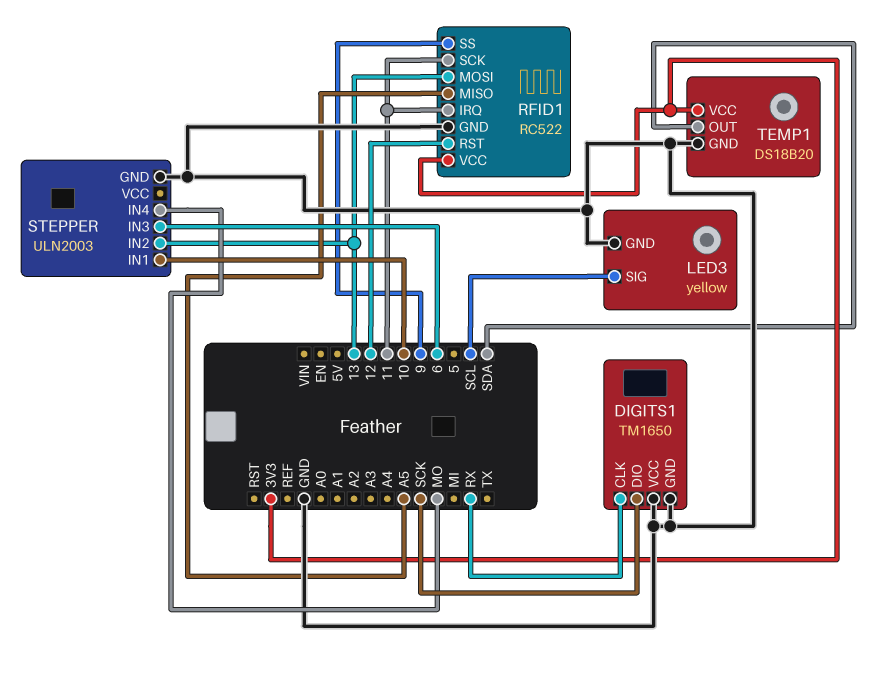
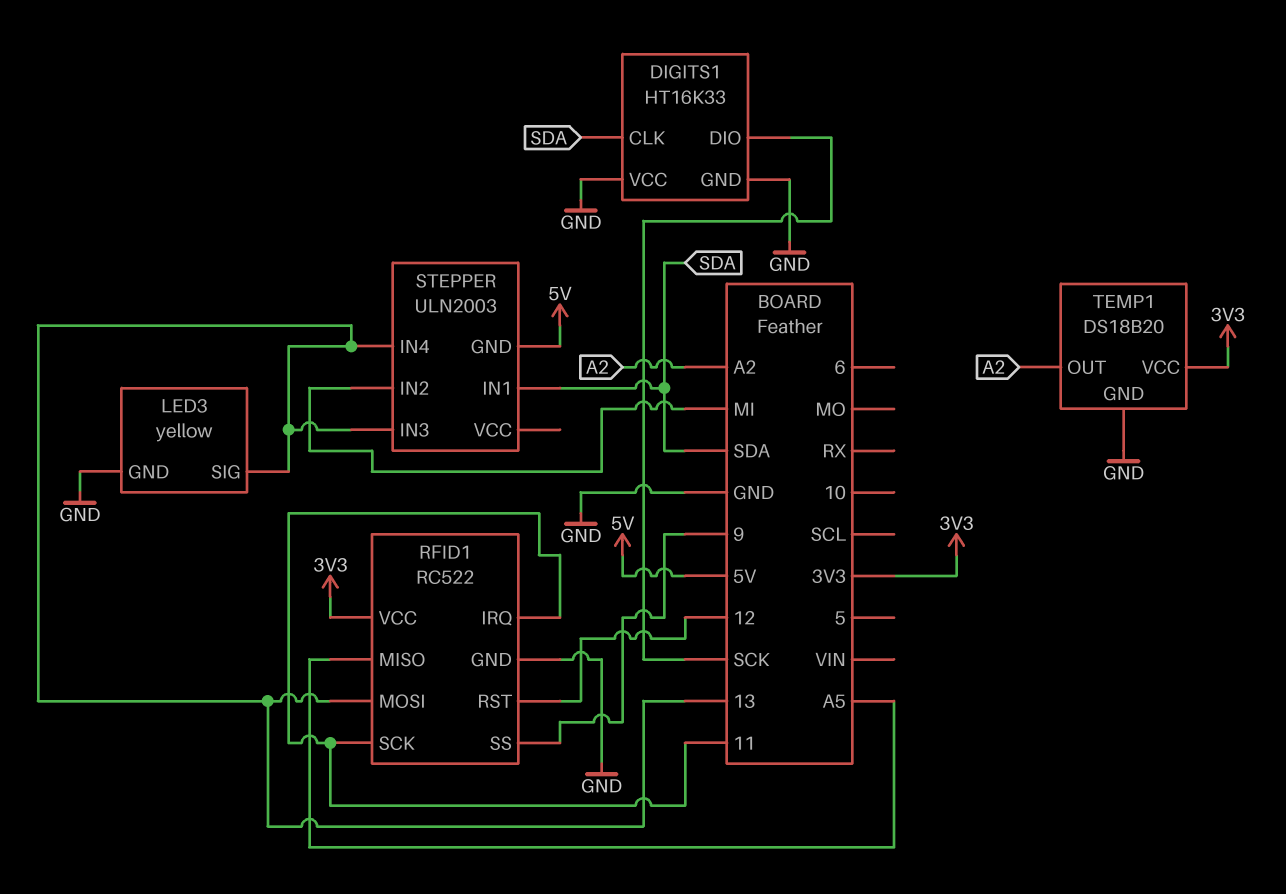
DIGITS1: TM1650 -> HT16K33
DIGITS1 pin CLK: RX -> SDA
LED3 pin SIG: SCL -> 13
STEPPER pin GND: GND -> 5V
STEPPER pin IN1: 10 -> SDA
STEPPER pin IN2: 13 -> MI
STEPPER pin IN3: 6 -> 13
STEPPER pin IN4: MO -> 13
TEMP1 pin OUT: SDA -> A2

